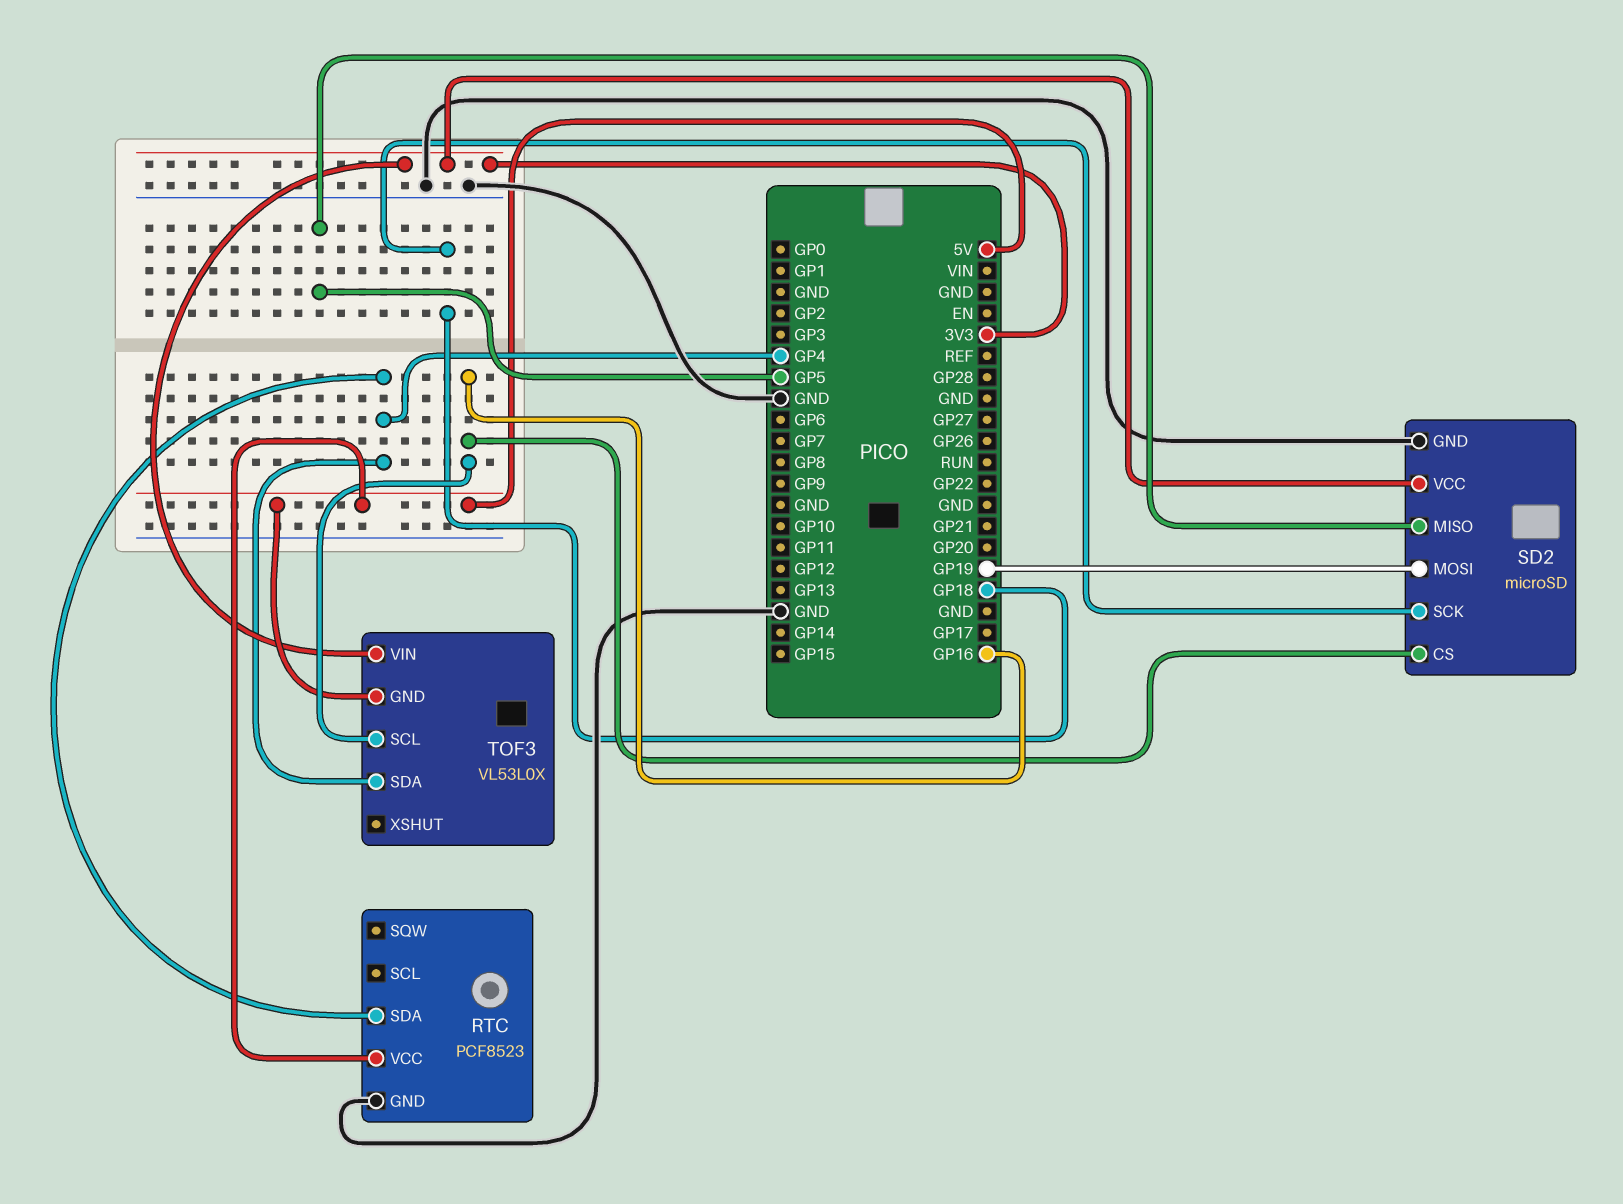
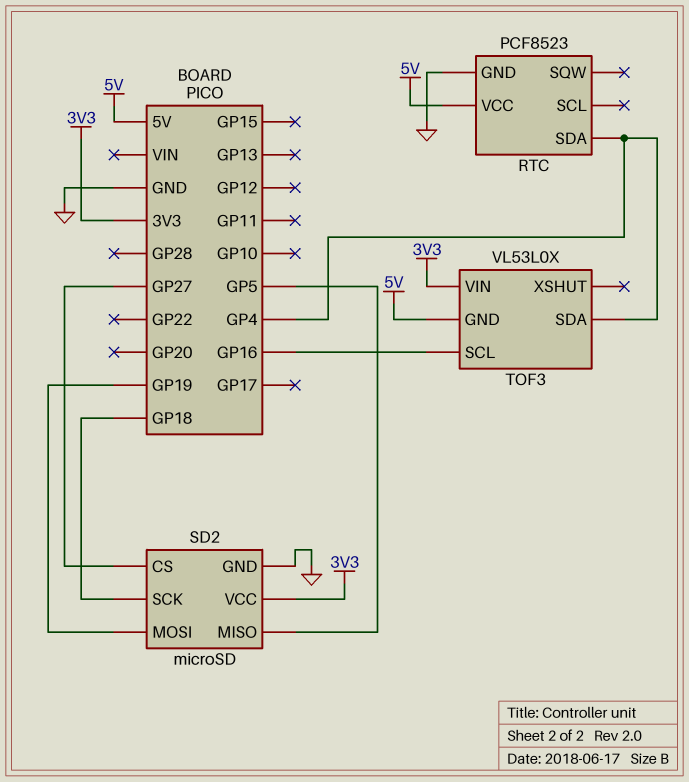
SD2 pin CS: GP16 -> GP27

